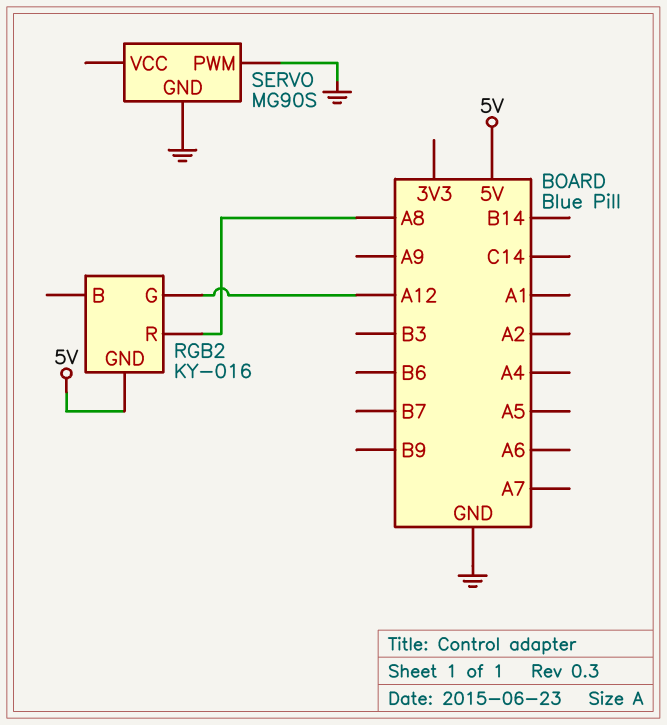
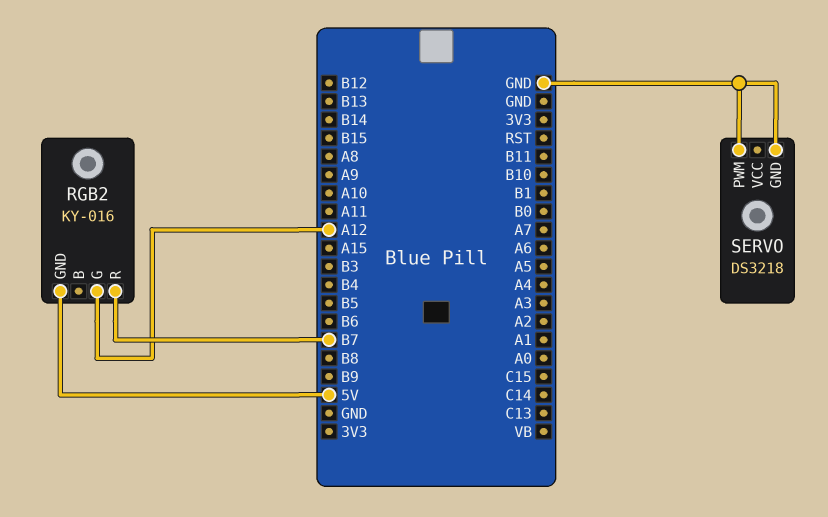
RGB2 pin R: A8 -> B7
SERVO: MG90S -> DS3218

